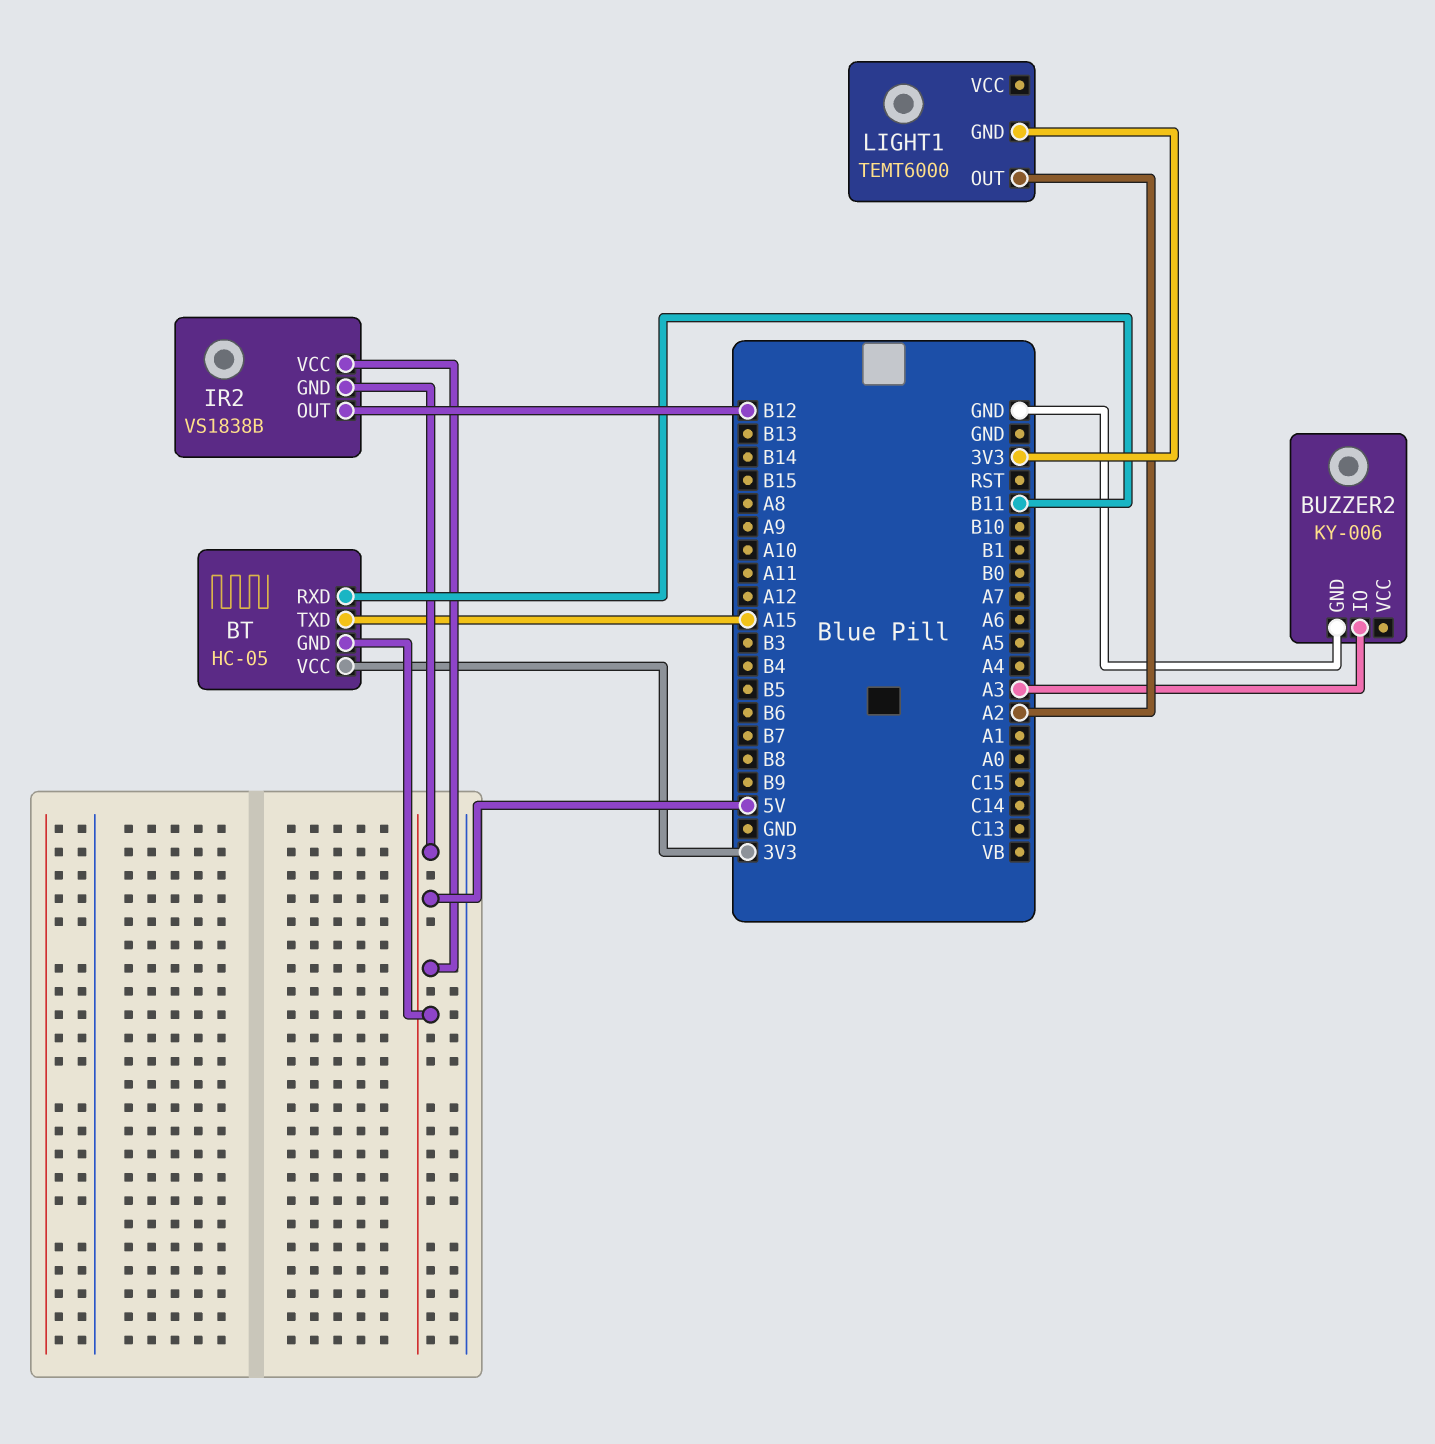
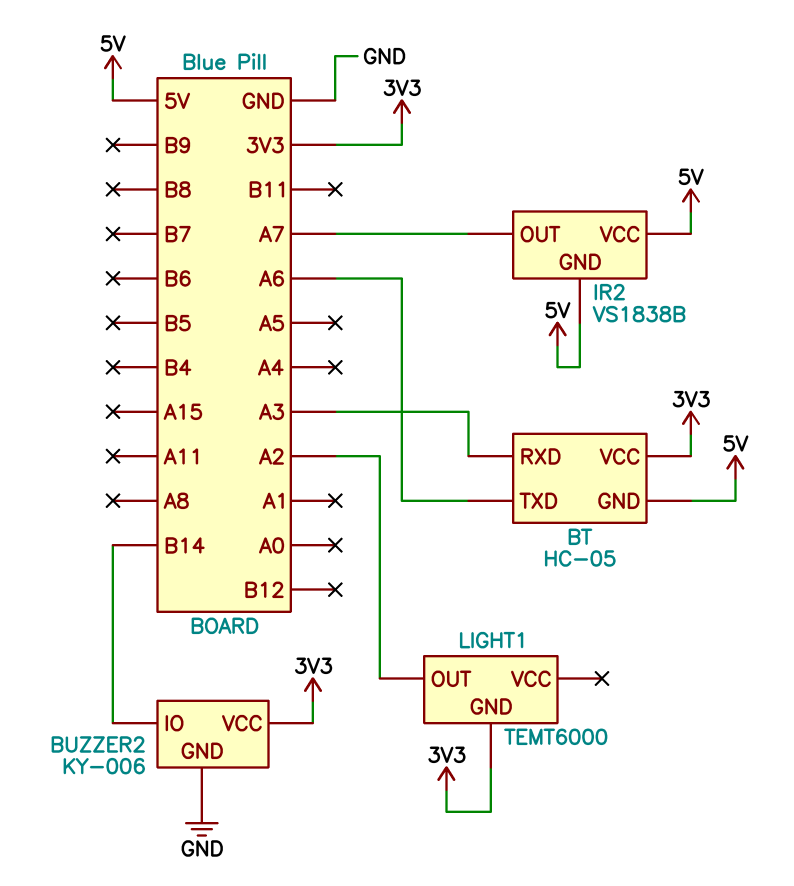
BT pin RXD: B11 -> A3
BT pin TXD: A15 -> A6
BUZZER2 pin IO: A3 -> B14
BUZZER2 pin VCC: none -> 3V3
IR2 pin OUT: B12 -> A7

